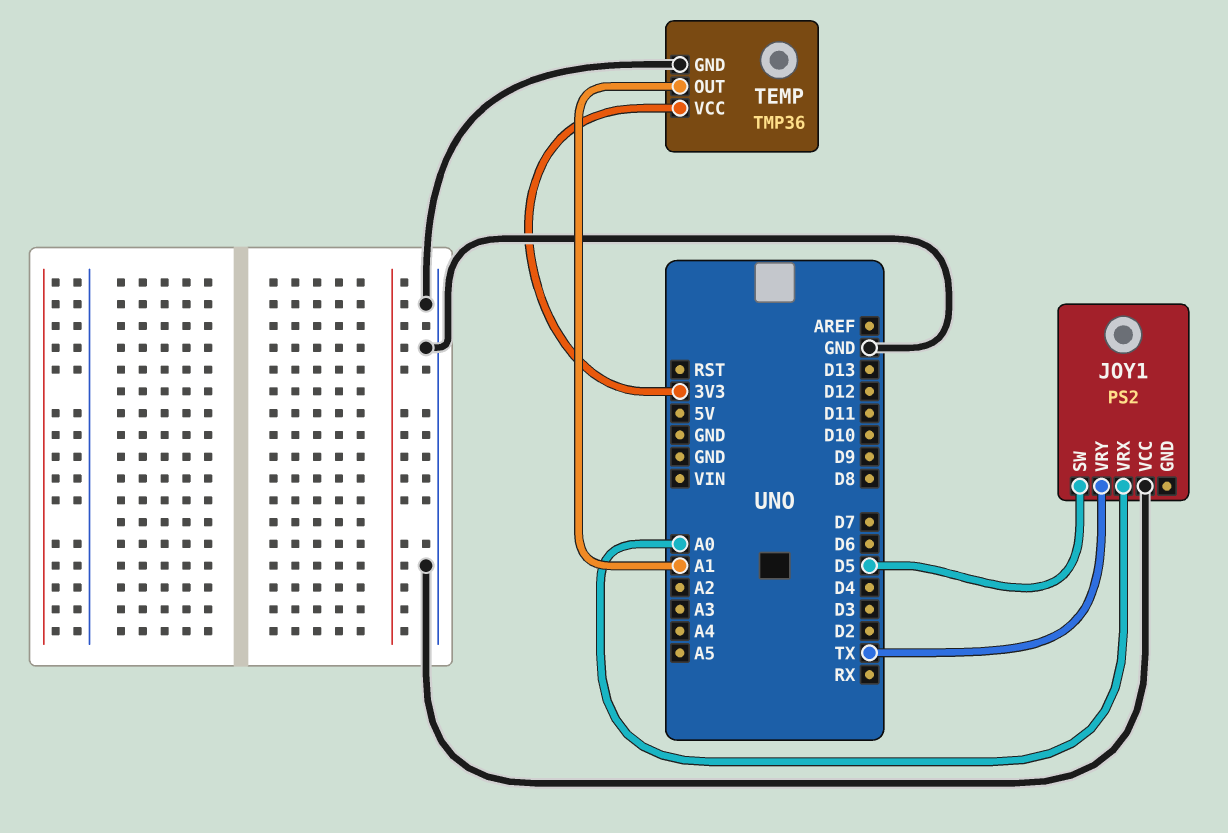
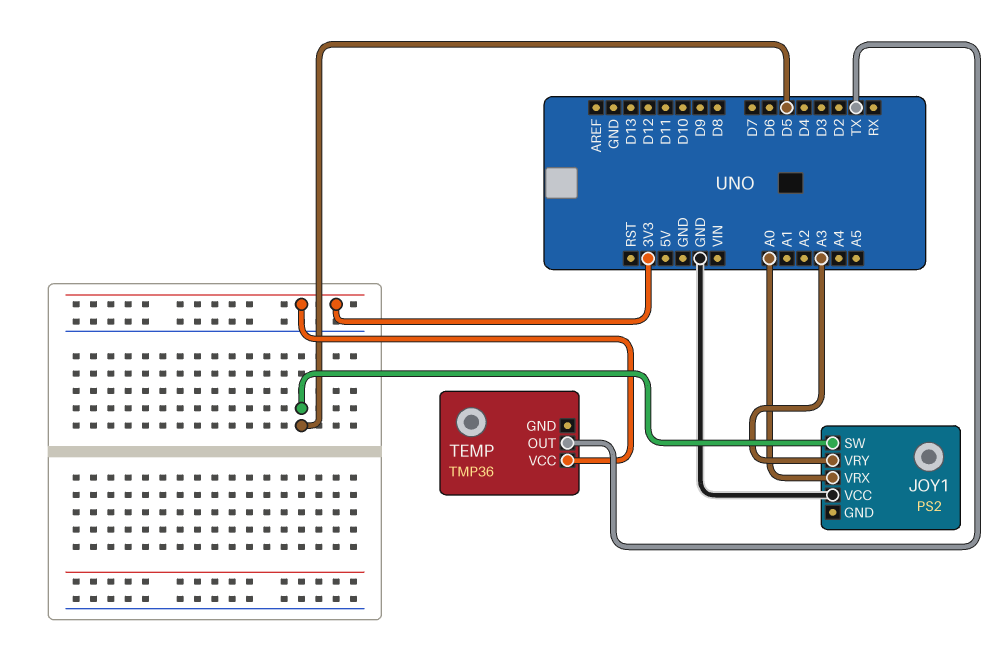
JOY1 pin VRY: TX -> A3
TEMP pin GND: GND -> none
TEMP pin OUT: A1 -> TX

